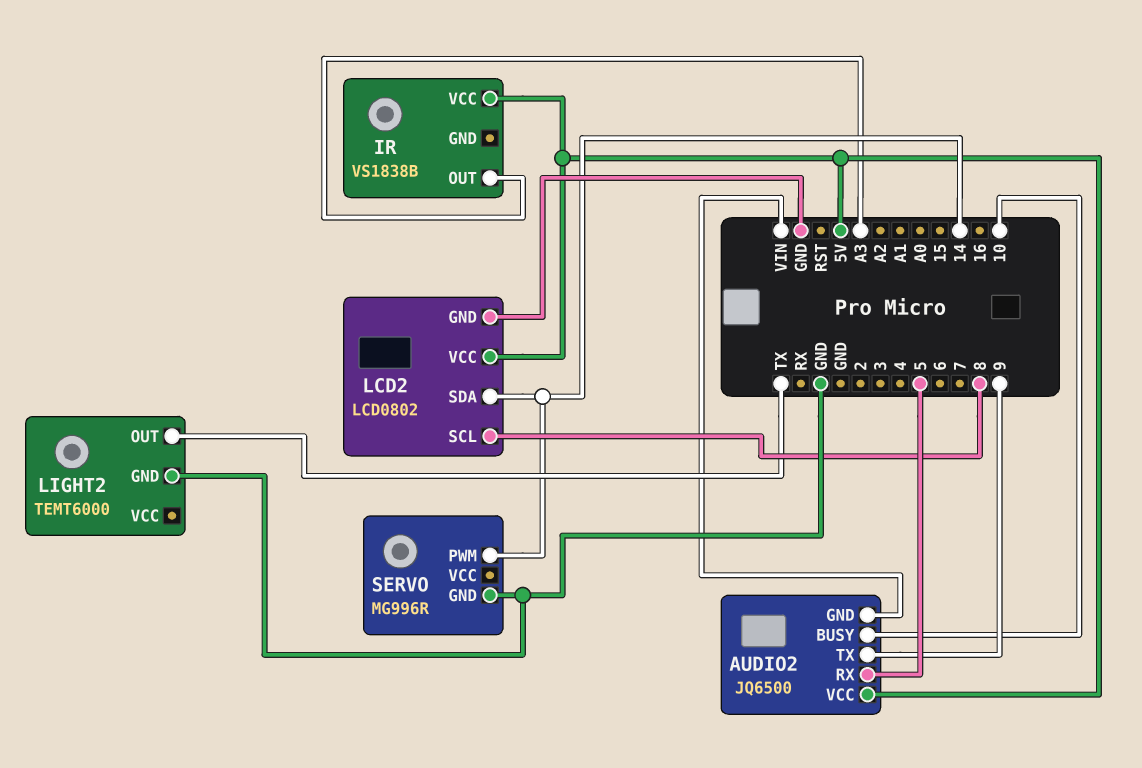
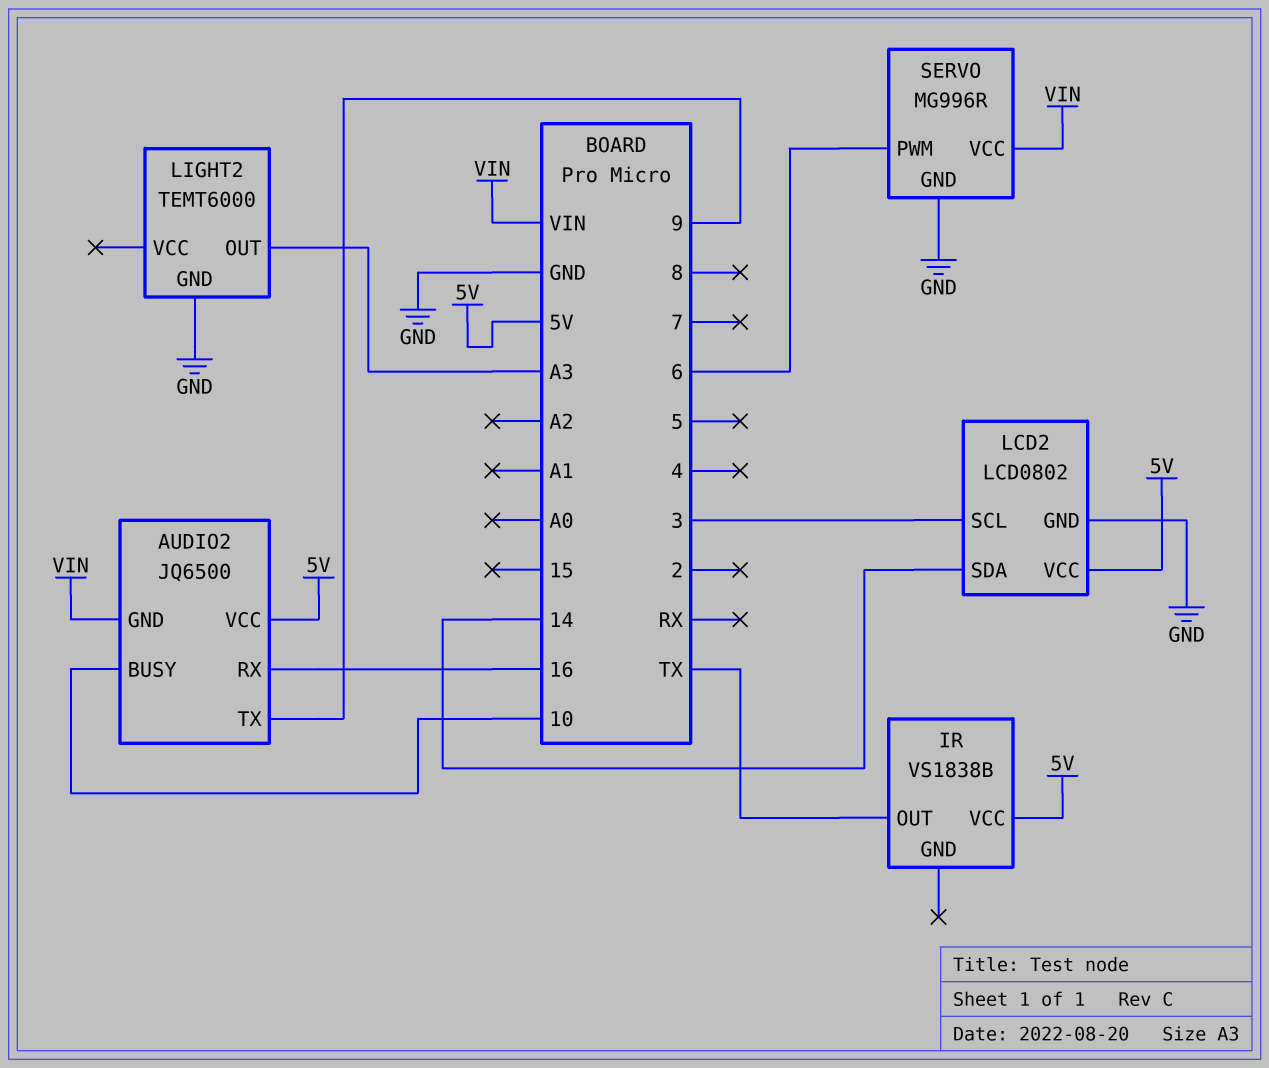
AUDIO2 pin RX: 5 -> 16
IR pin OUT: A3 -> TX
LCD2 pin SCL: 8 -> 3
LIGHT2 pin OUT: TX -> A3
SERVO pin PWM: 14 -> 6
SERVO pin VCC: none -> VIN

